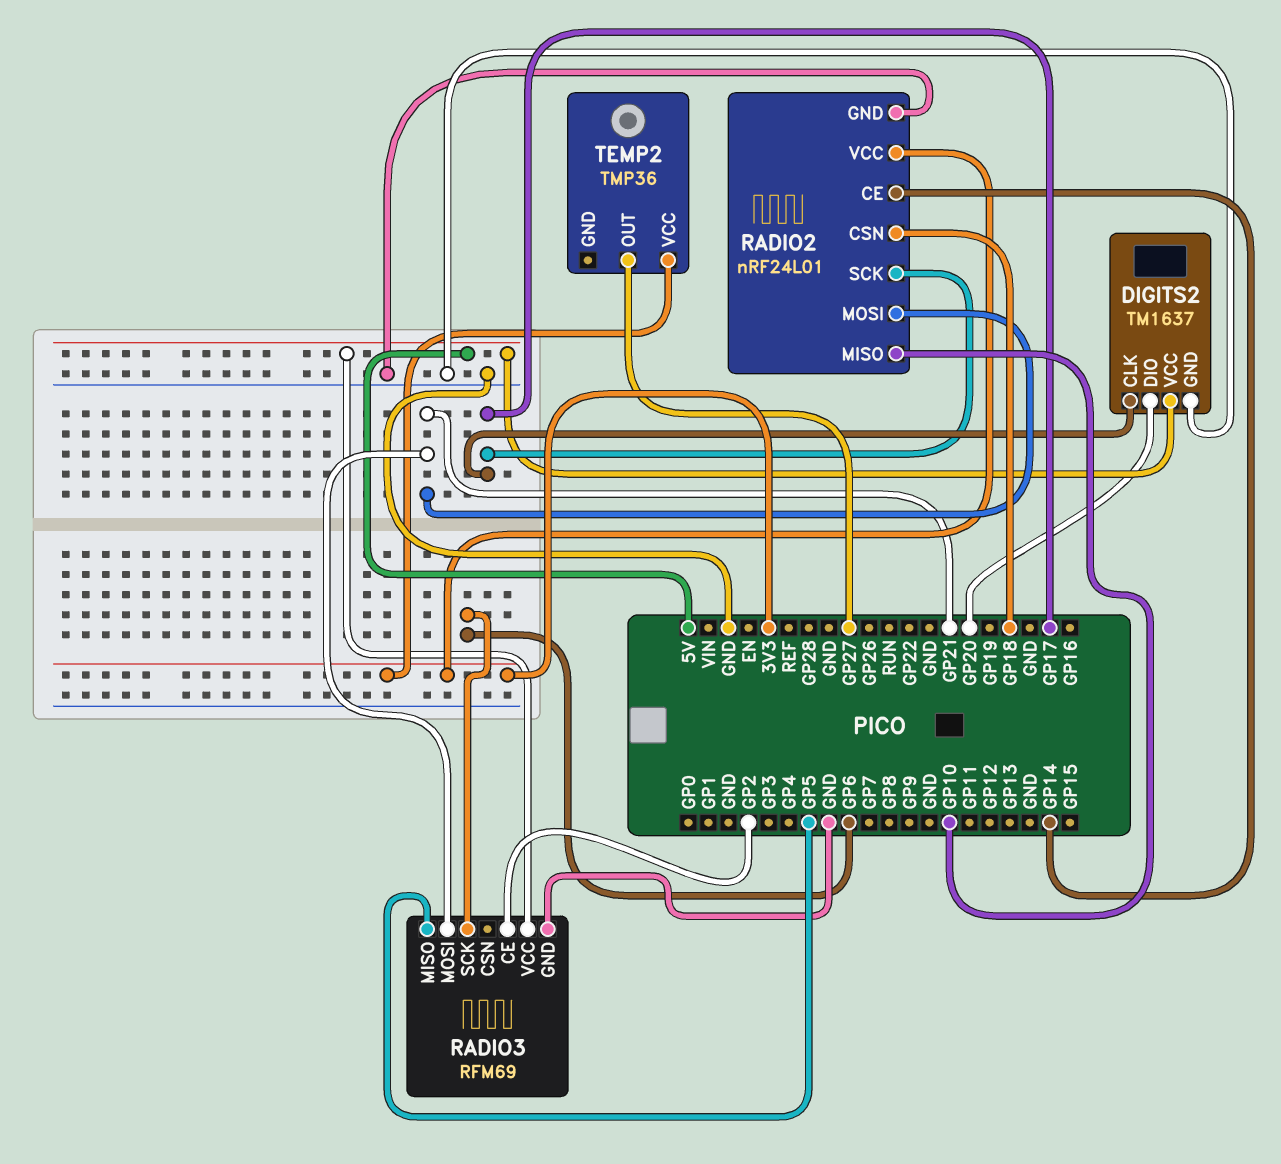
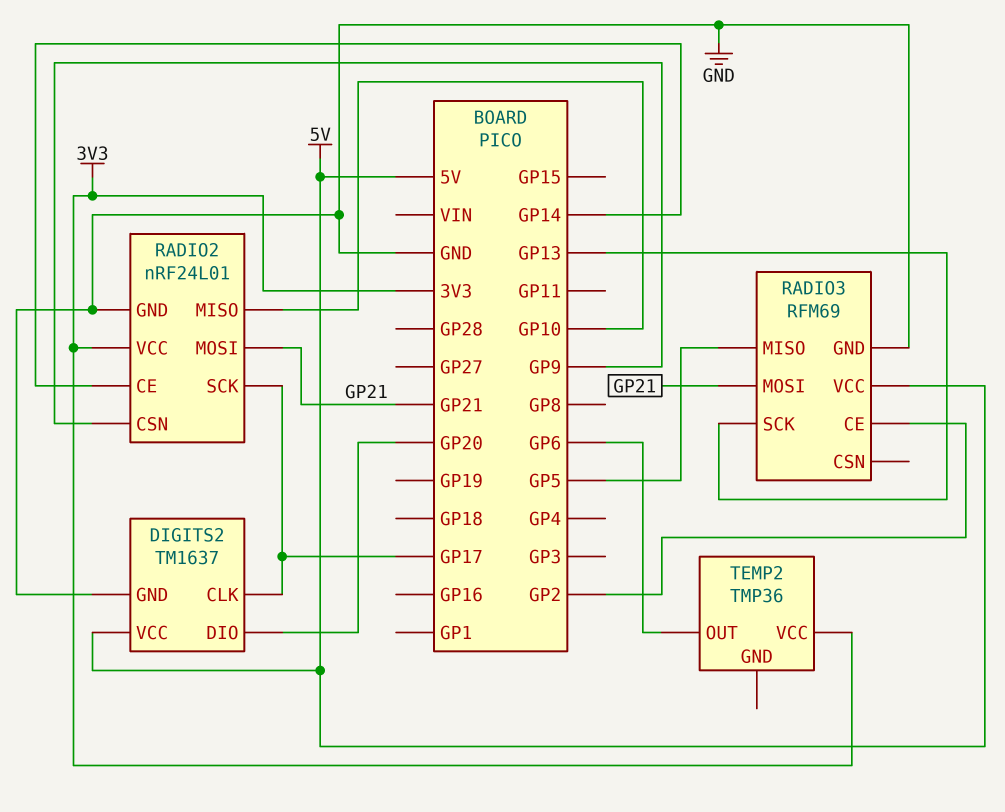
RADIO2 pin CSN: GP18 -> GP9
RADIO3 pin SCK: GP6 -> GP13
TEMP2 pin OUT: GP27 -> GP6

